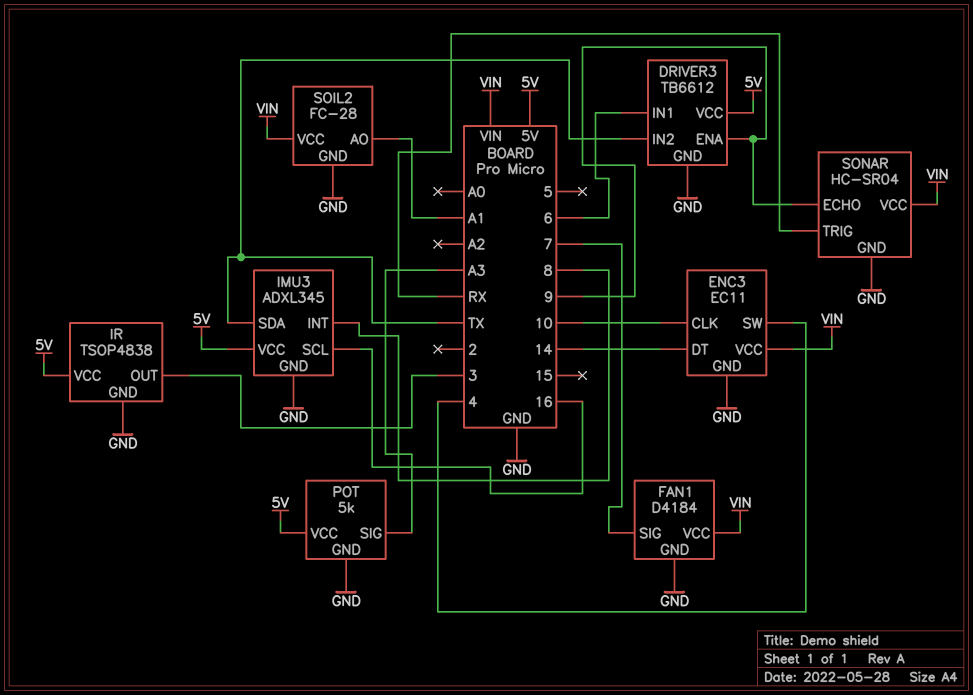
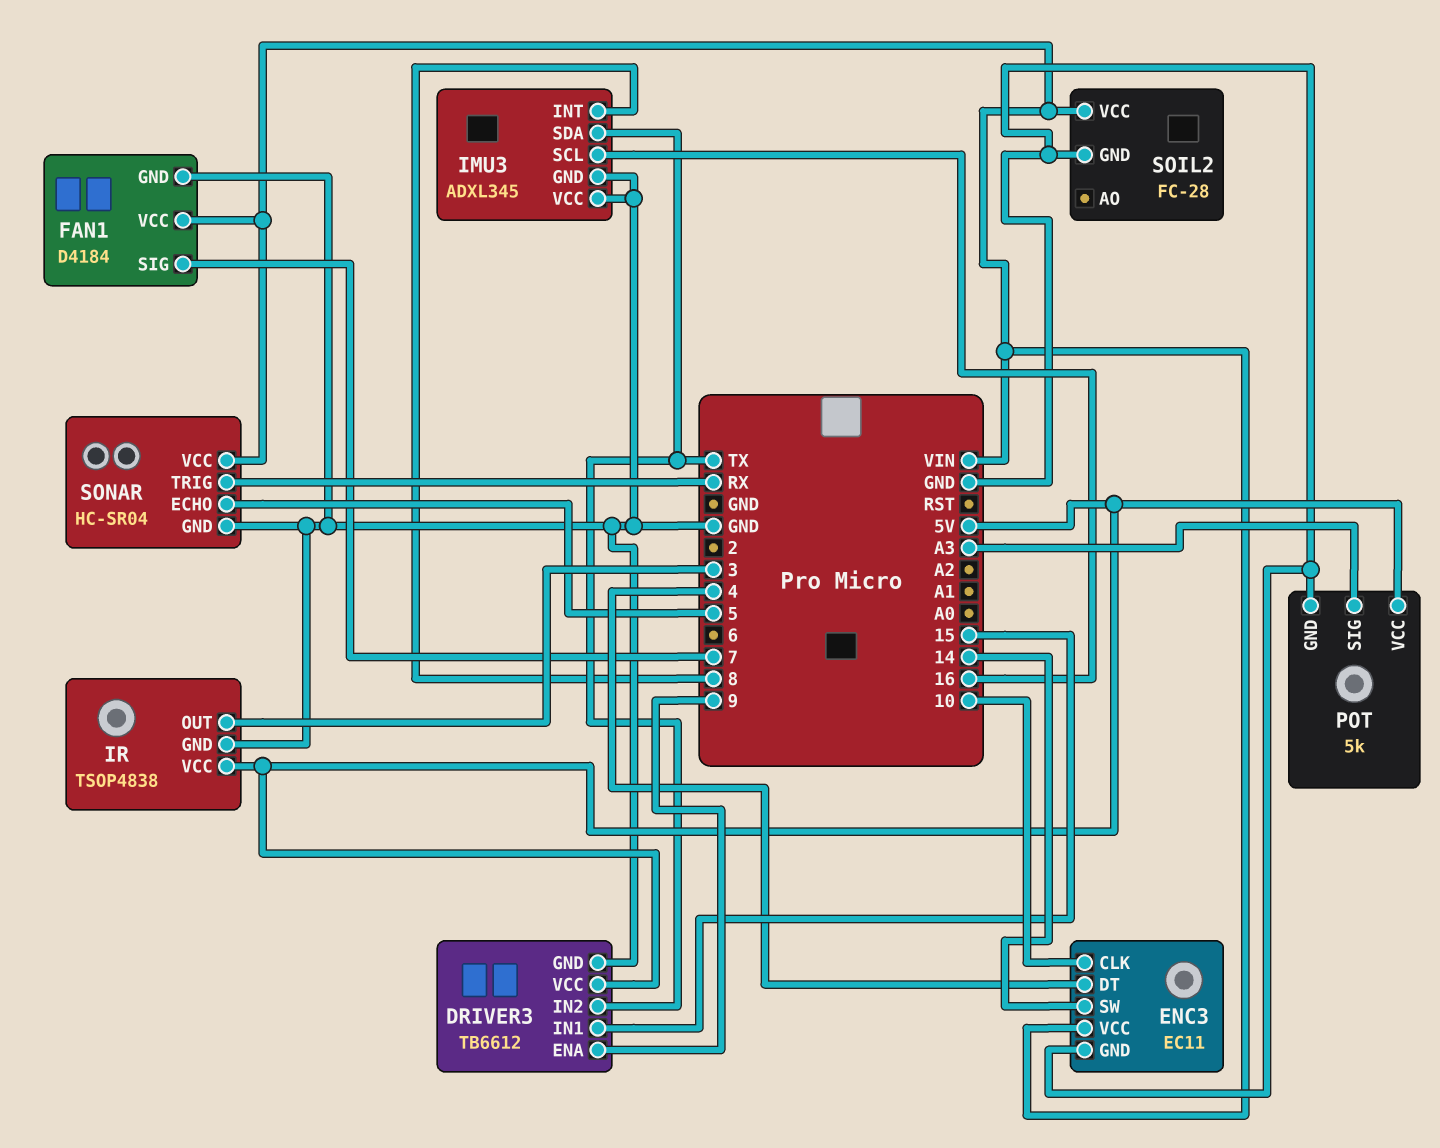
DRIVER3 pin IN1: 6 -> 15
ENC3 pin DT: 14 -> 4
ENC3 pin SW: 4 -> 14
IMU3 pin VCC: 5V -> GND
SOIL2 pin AO: A1 -> none
SONAR pin ECHO: 9 -> 5

